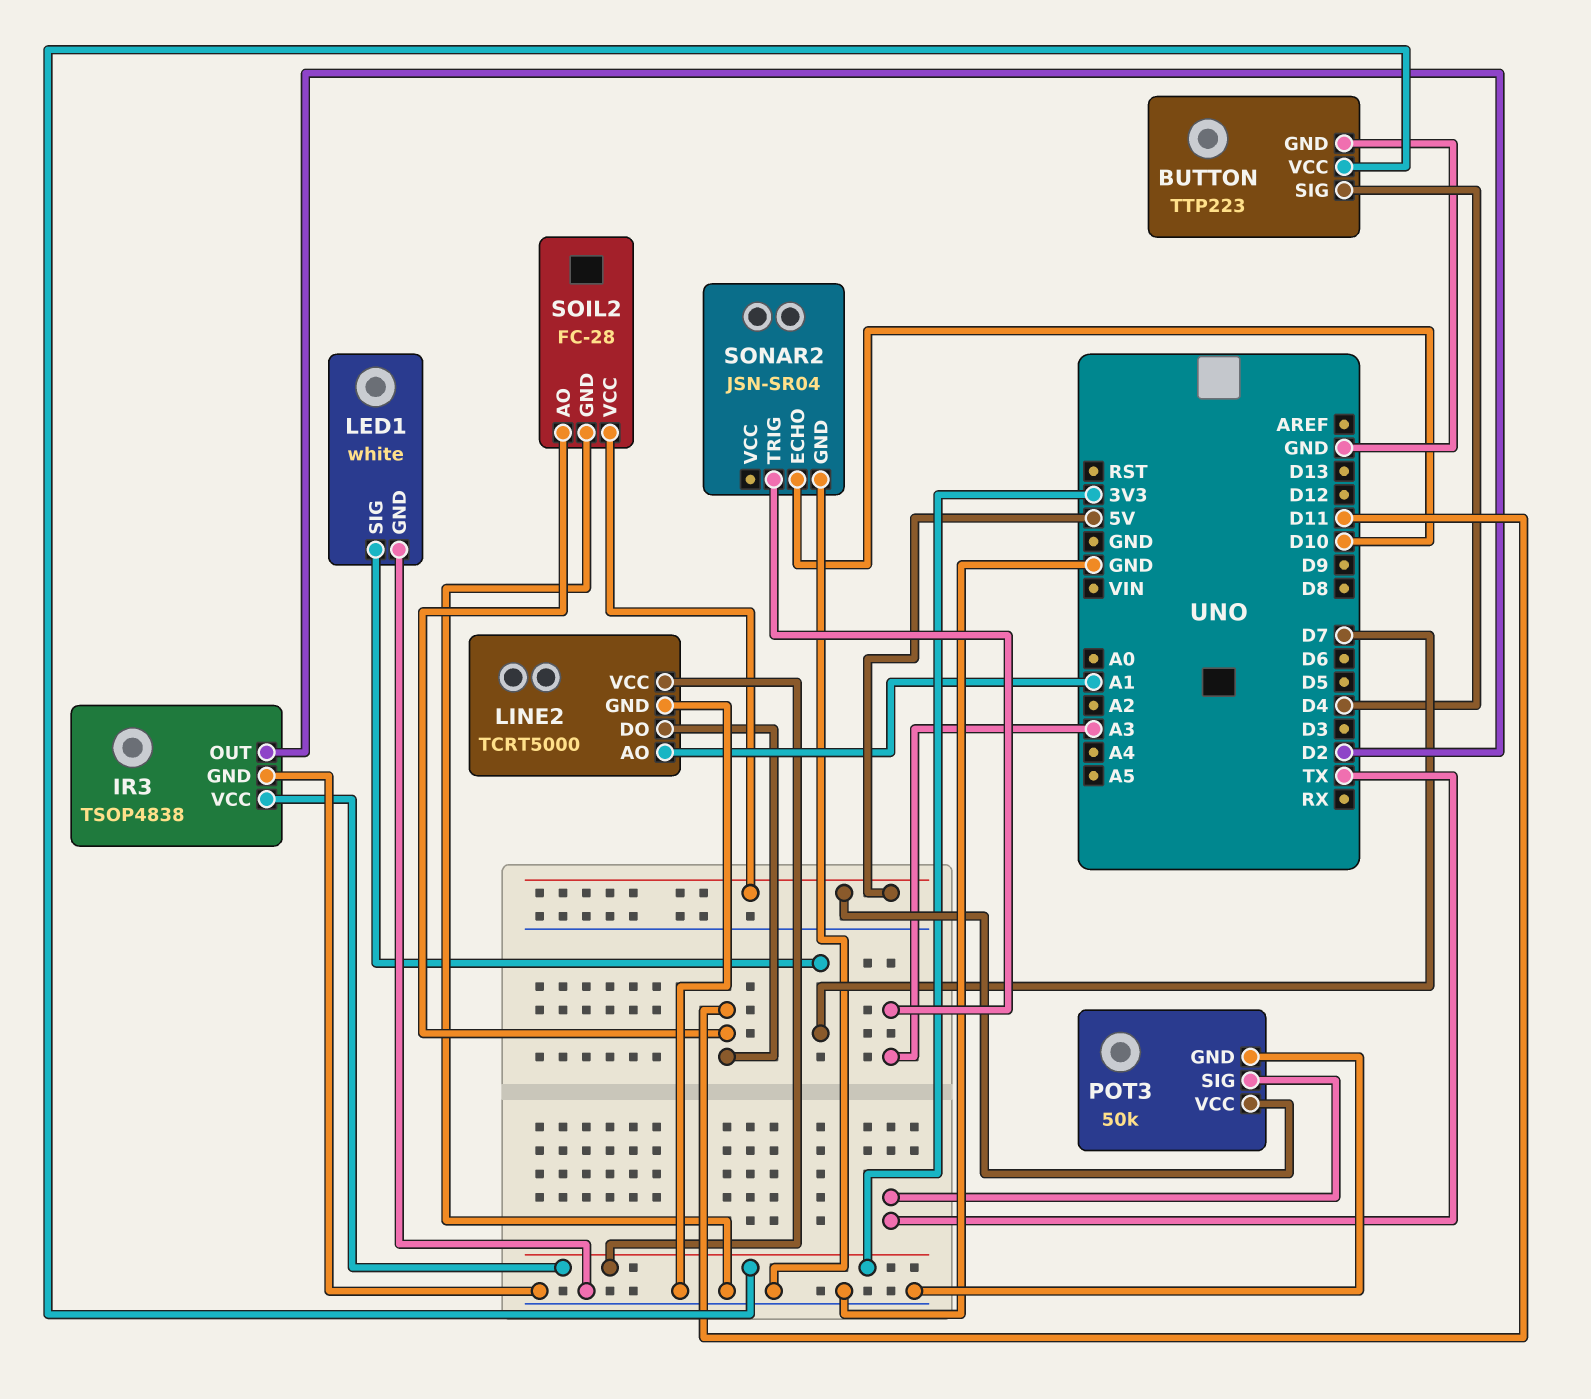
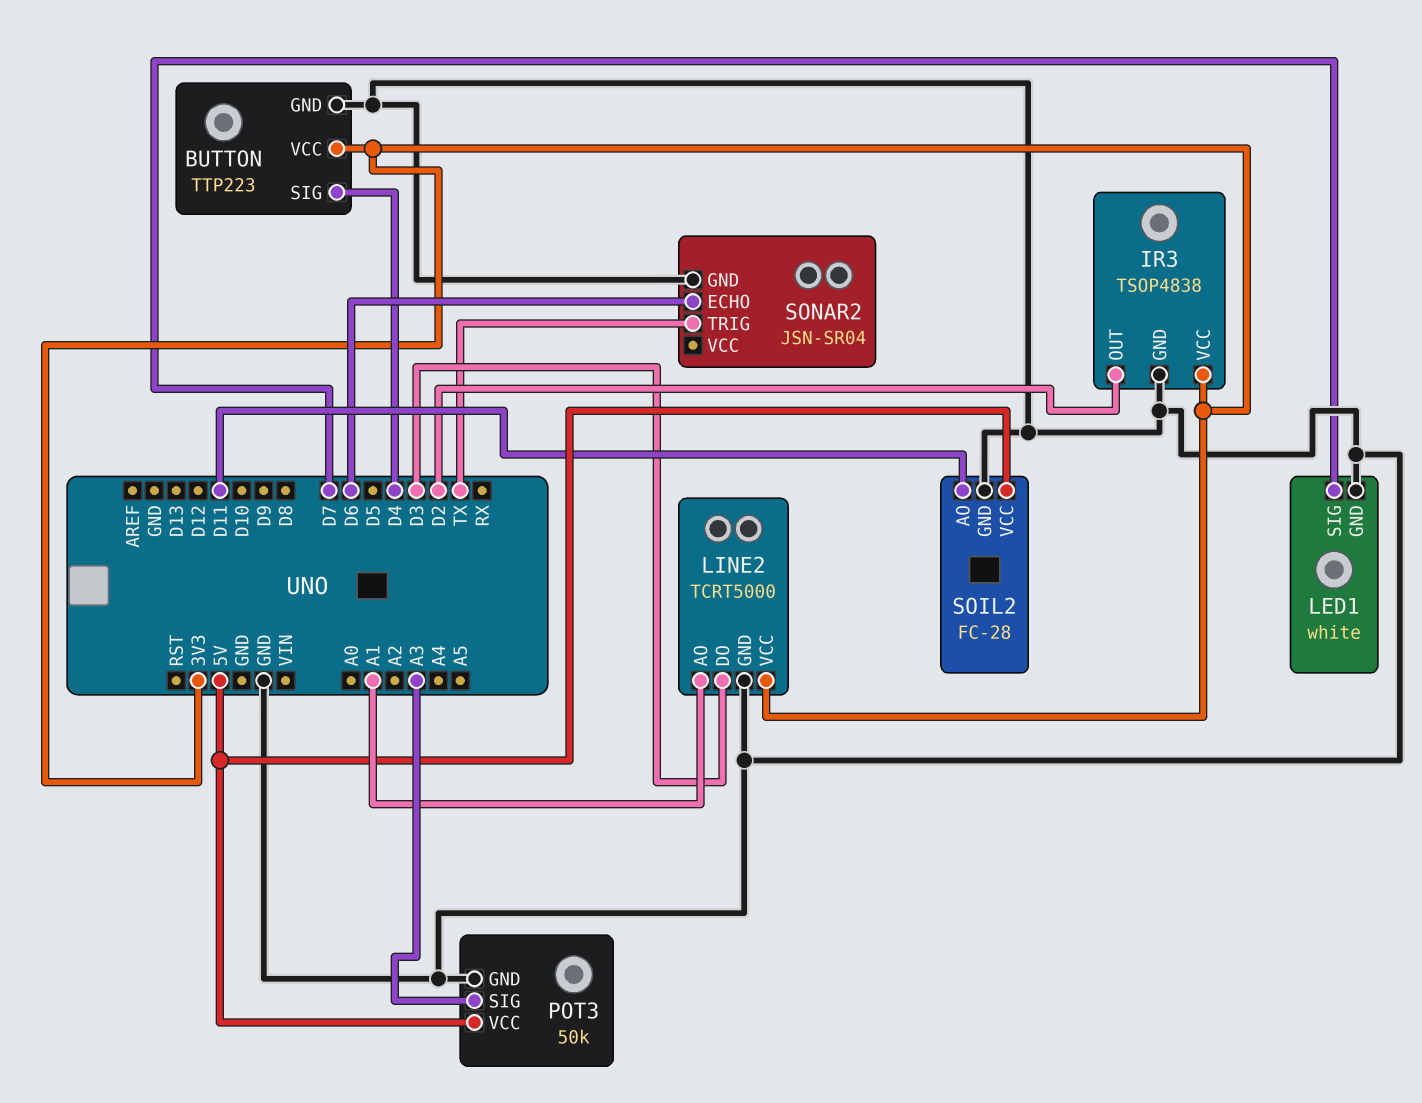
LINE2 pin DO: D11 -> D3
POT3 pin SIG: TX -> A3
SONAR2 pin ECHO: D10 -> D6
SONAR2 pin TRIG: A3 -> TX

